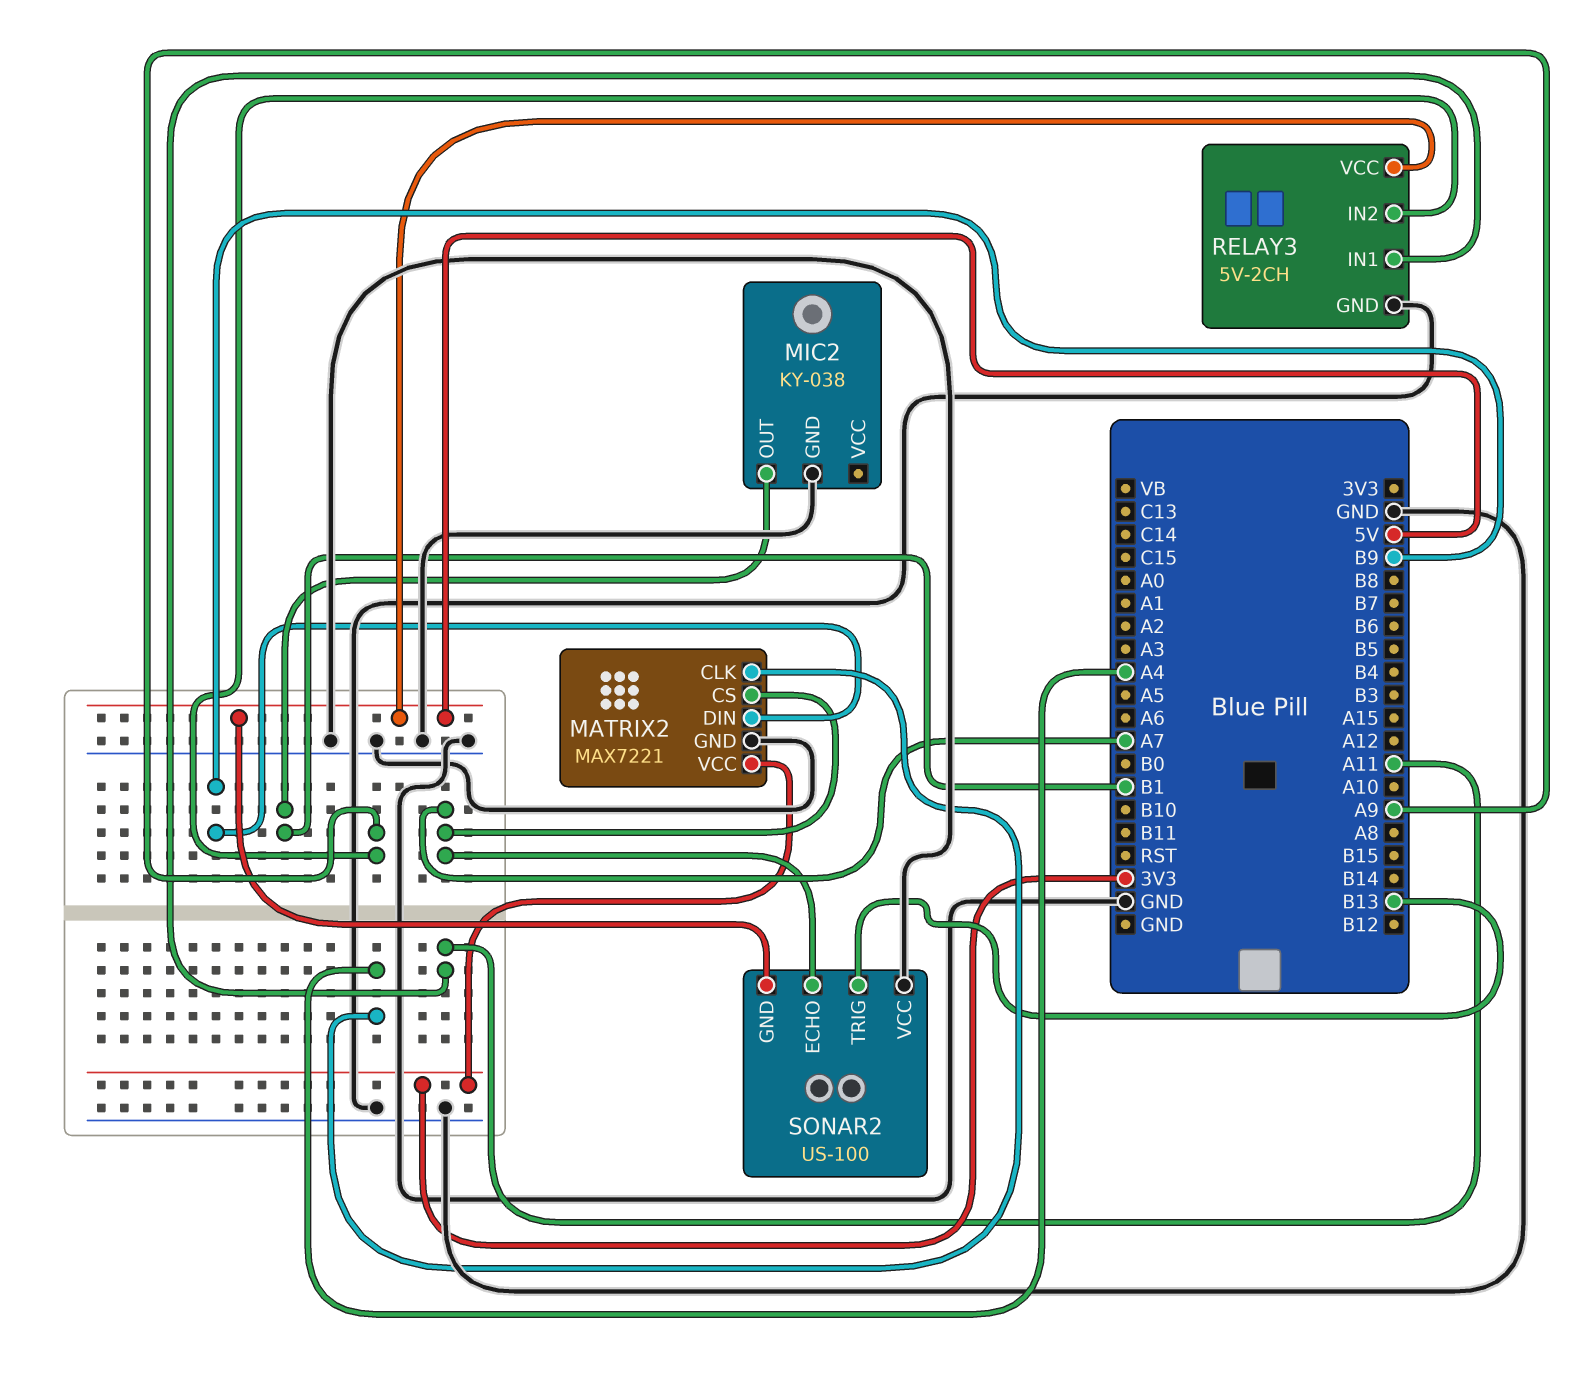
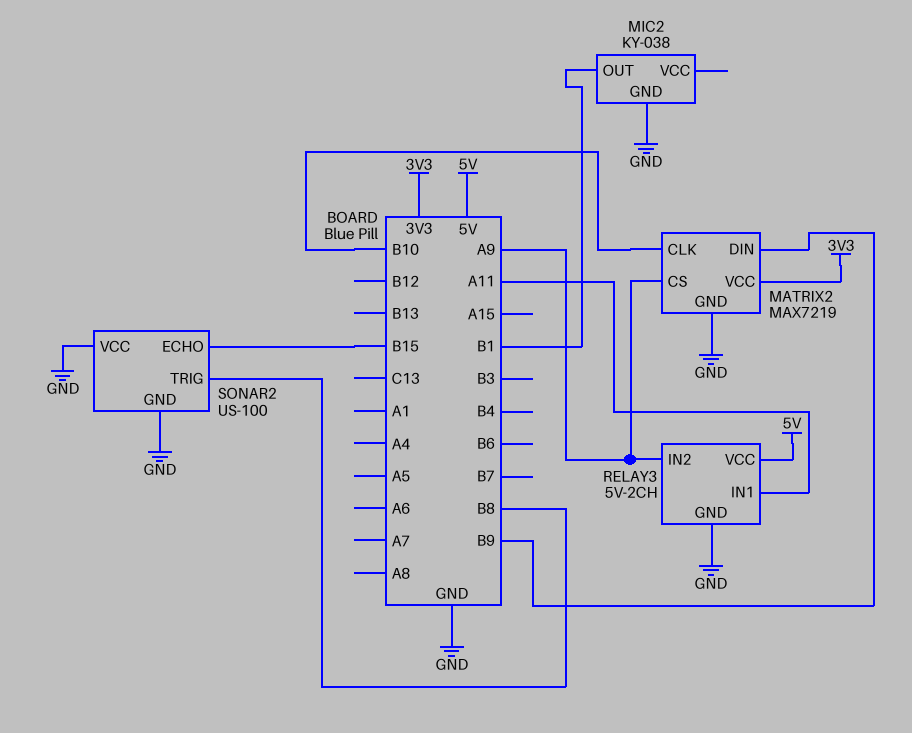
MATRIX2: MAX7221 -> MAX7219
MATRIX2 pin CLK: A4 -> B10
MATRIX2 pin CS: A7 -> A9
SONAR2 pin ECHO: A7 -> B15
SONAR2 pin GND: 5V -> GND
SONAR2 pin TRIG: B13 -> B8

